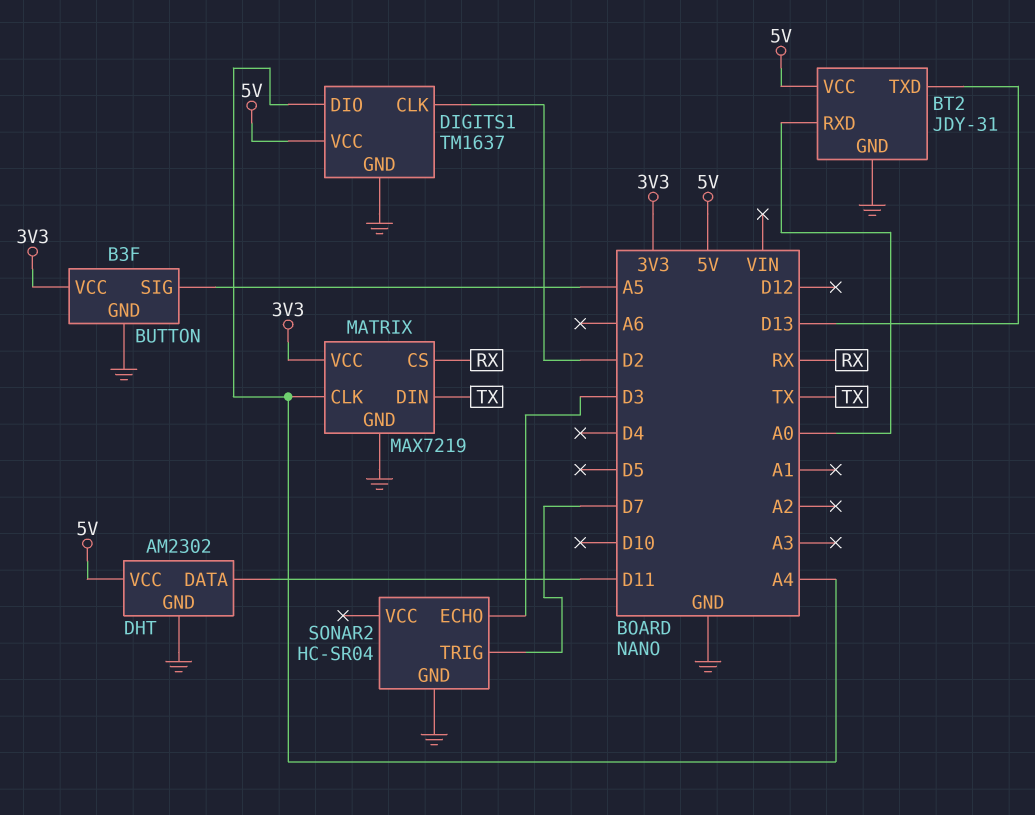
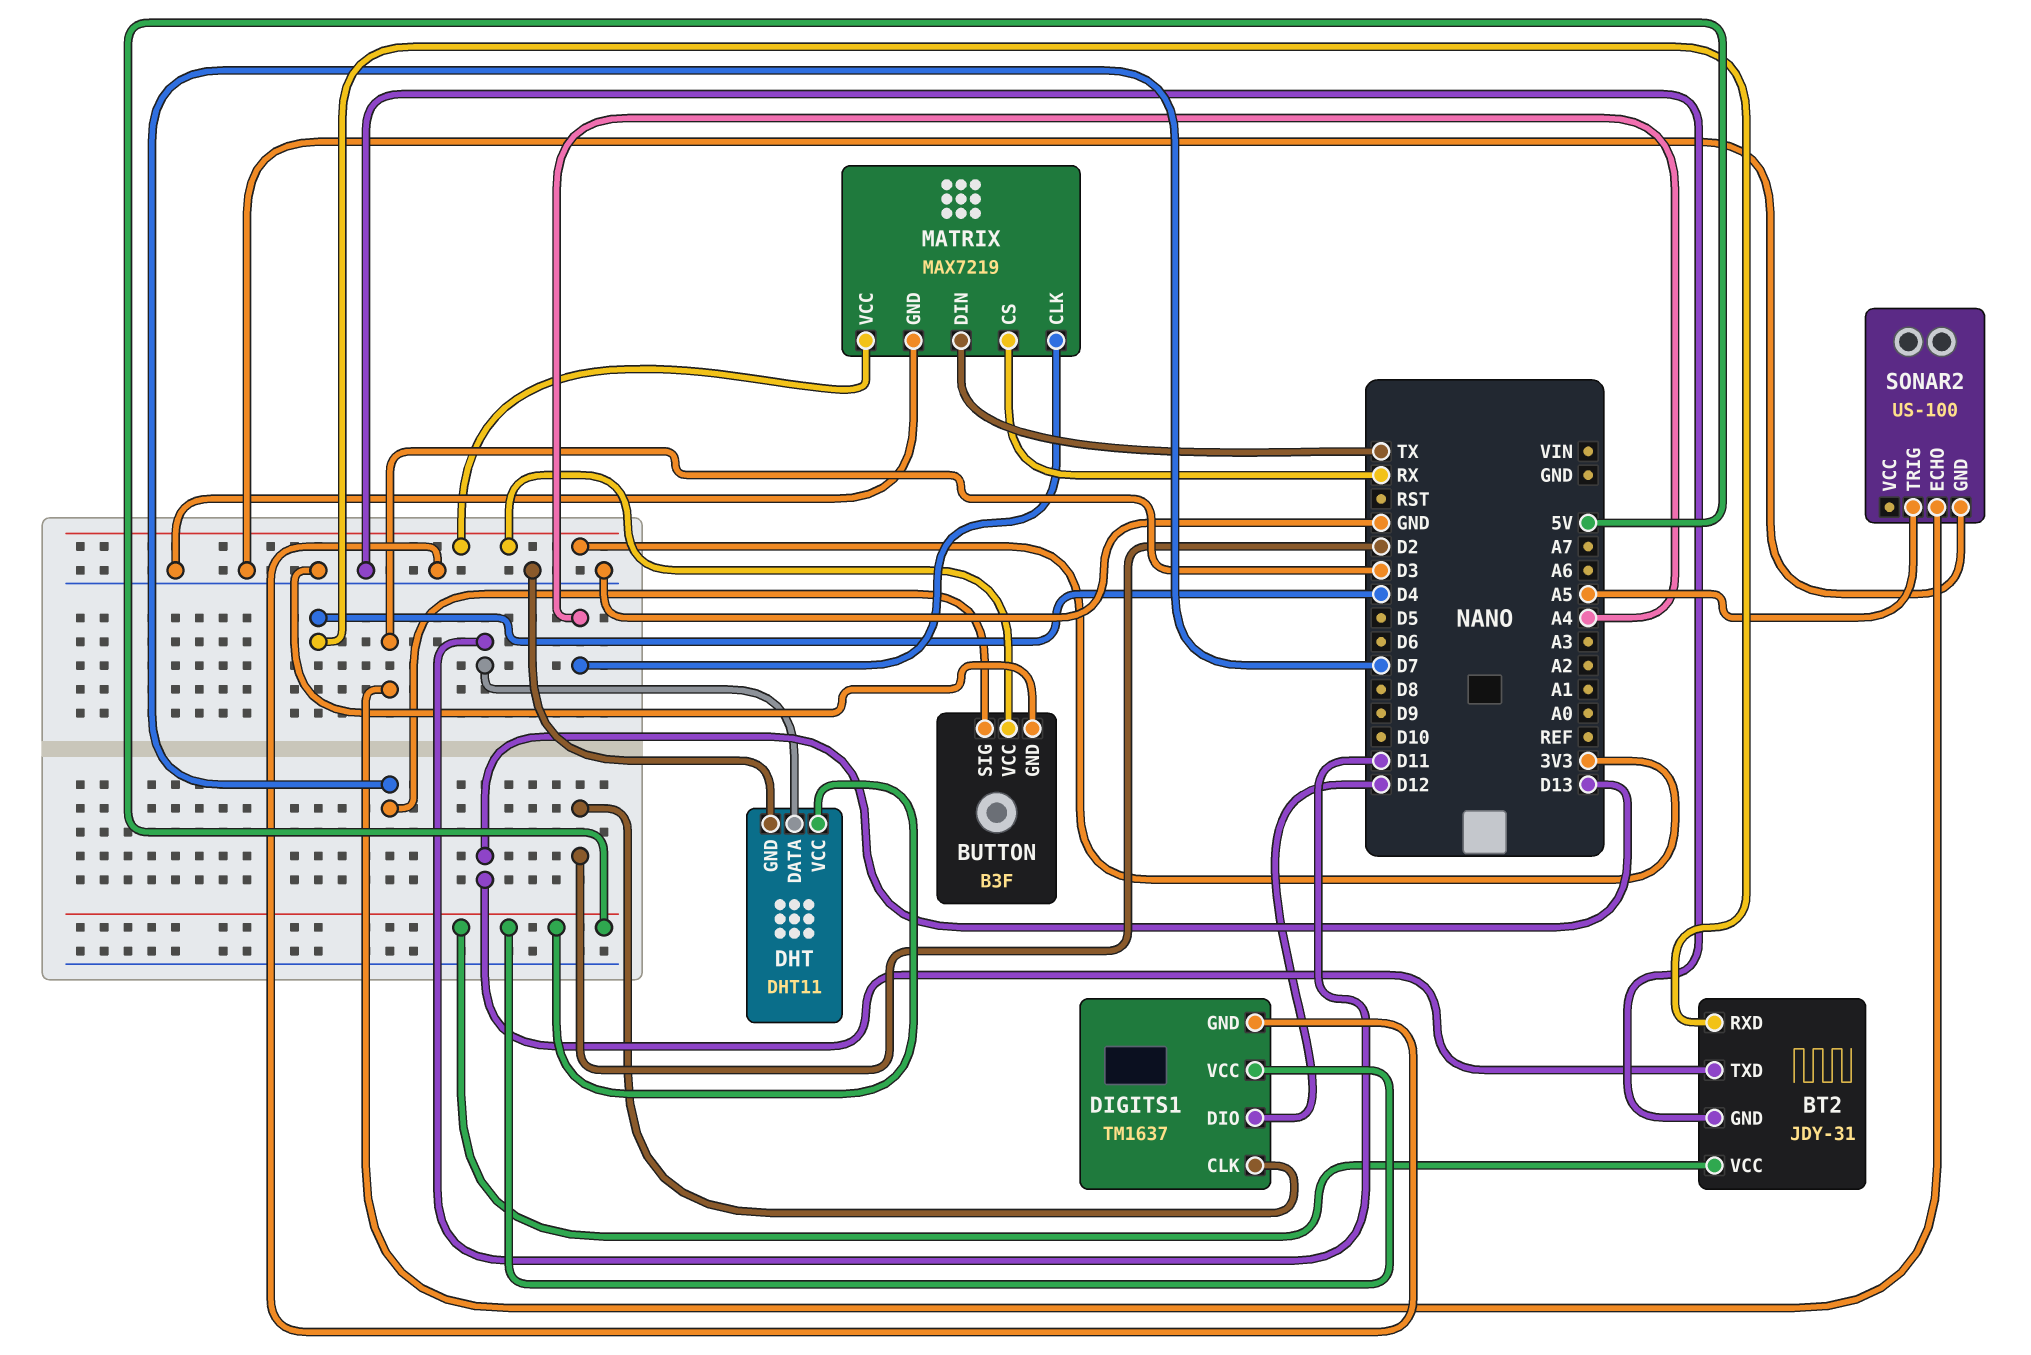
BT2 pin RXD: A0 -> D4
BUTTON pin SIG: A5 -> D7
DHT: AM2302 -> DHT11
DIGITS1 pin DIO: A4 -> D12
SONAR2: HC-SR04 -> US-100
SONAR2 pin TRIG: D7 -> A5

